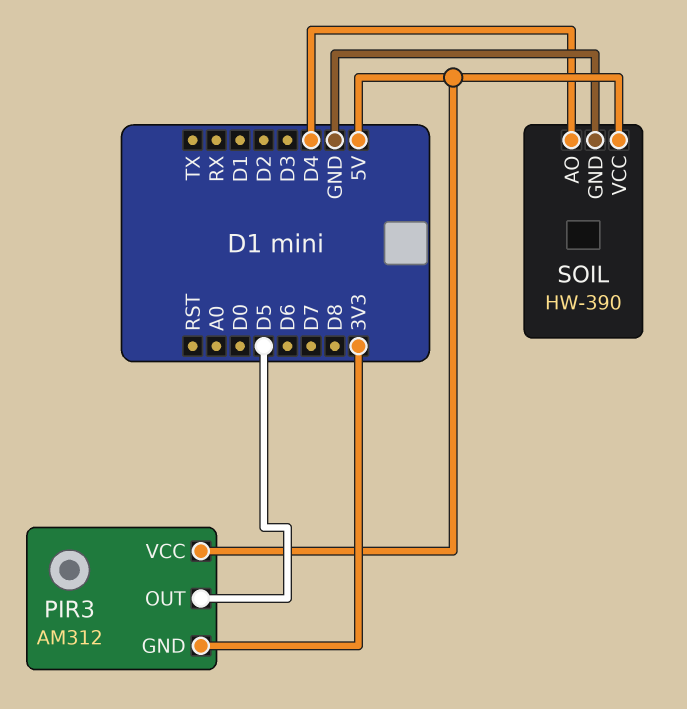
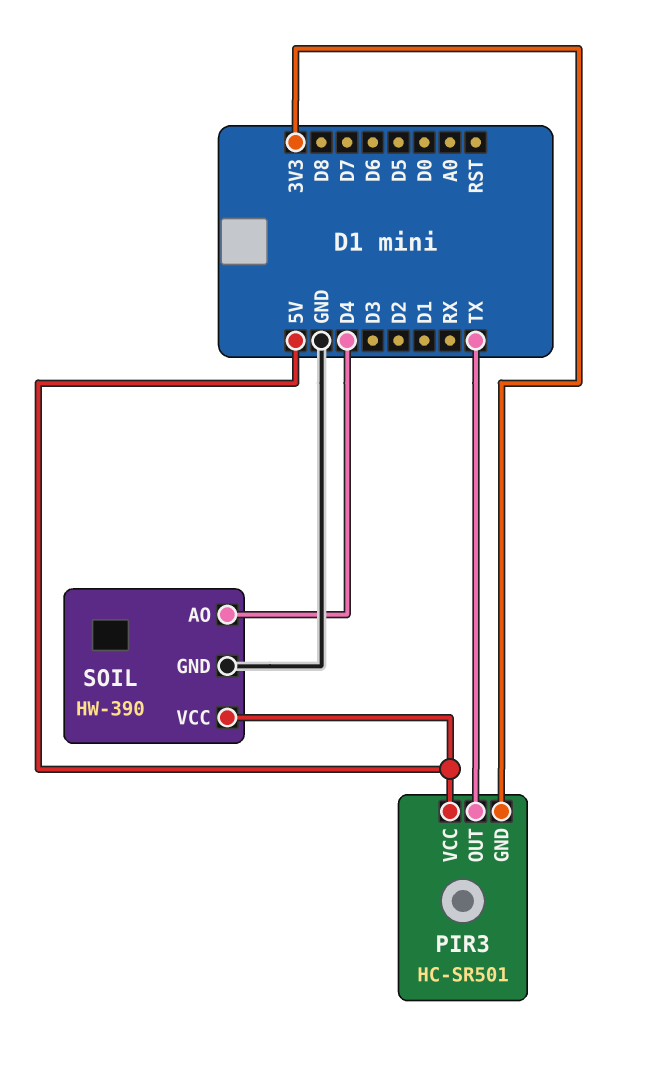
PIR3: AM312 -> HC-SR501
PIR3 pin OUT: D5 -> TX

